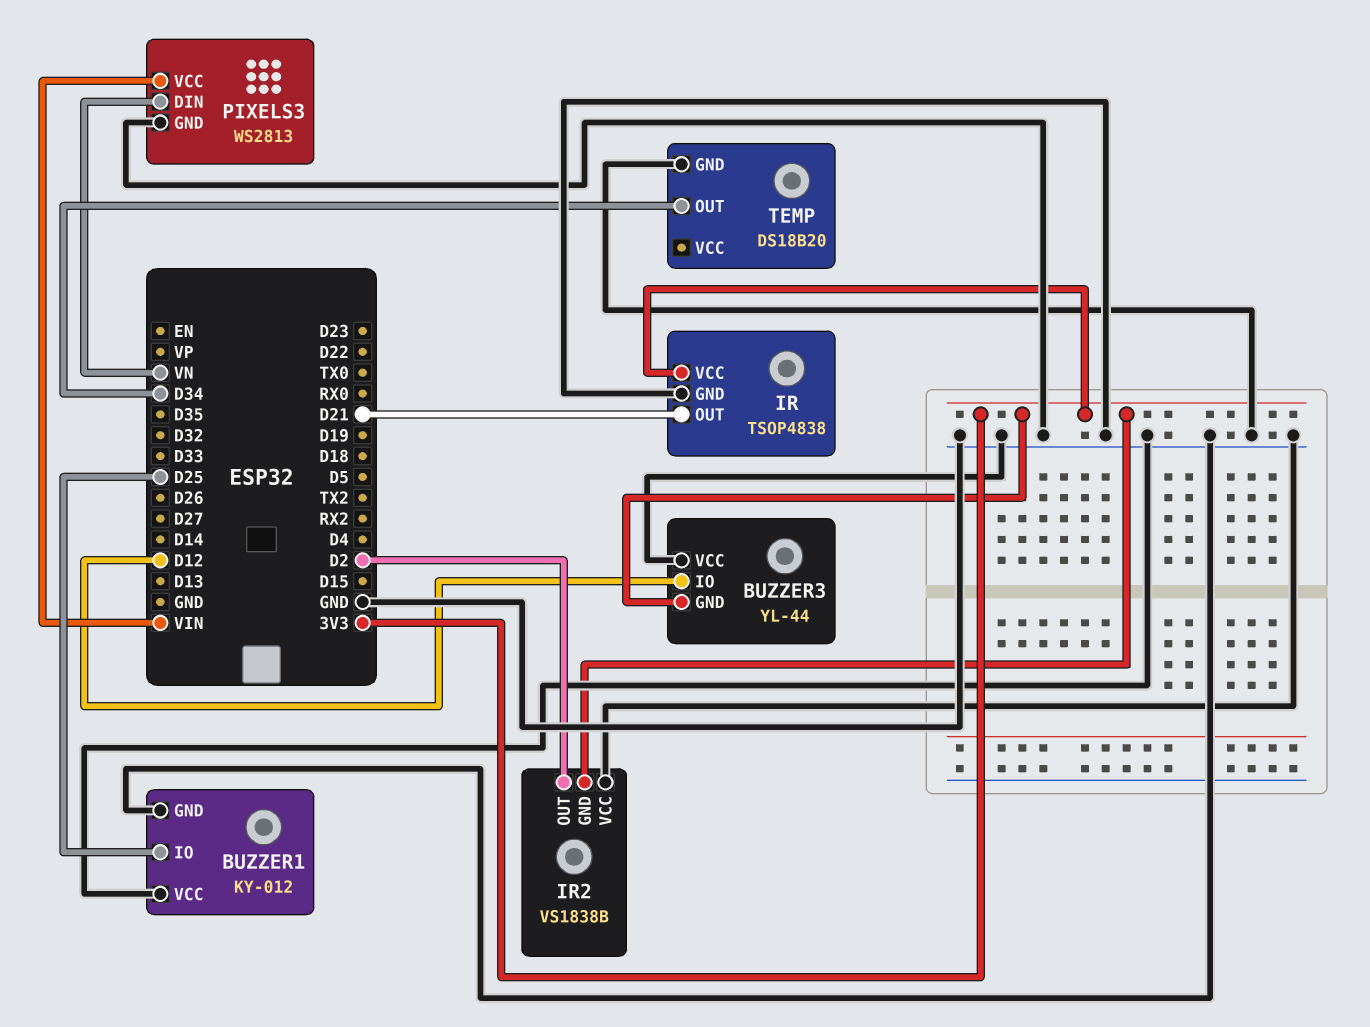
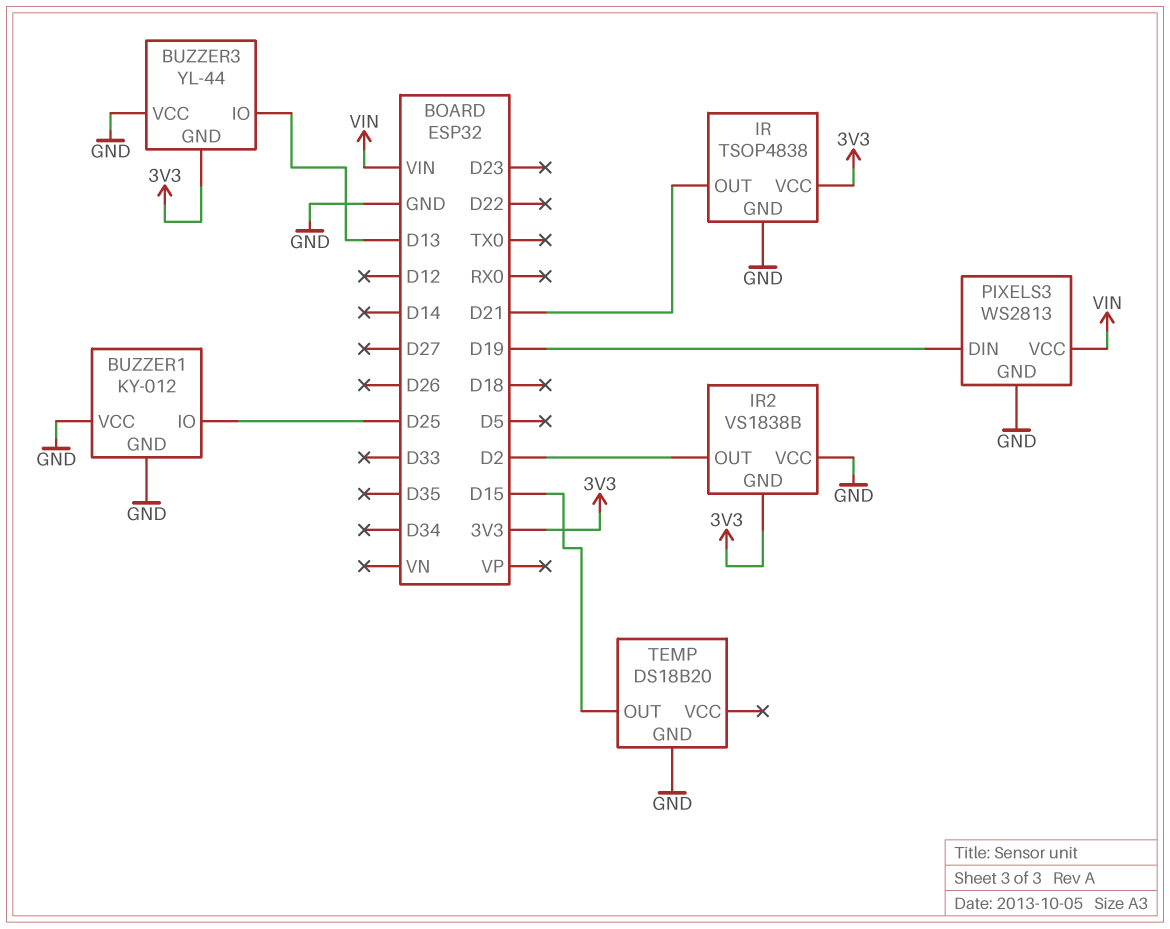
BUZZER3 pin IO: D12 -> D13
PIXELS3 pin DIN: VN -> D19
TEMP pin OUT: D34 -> D15

